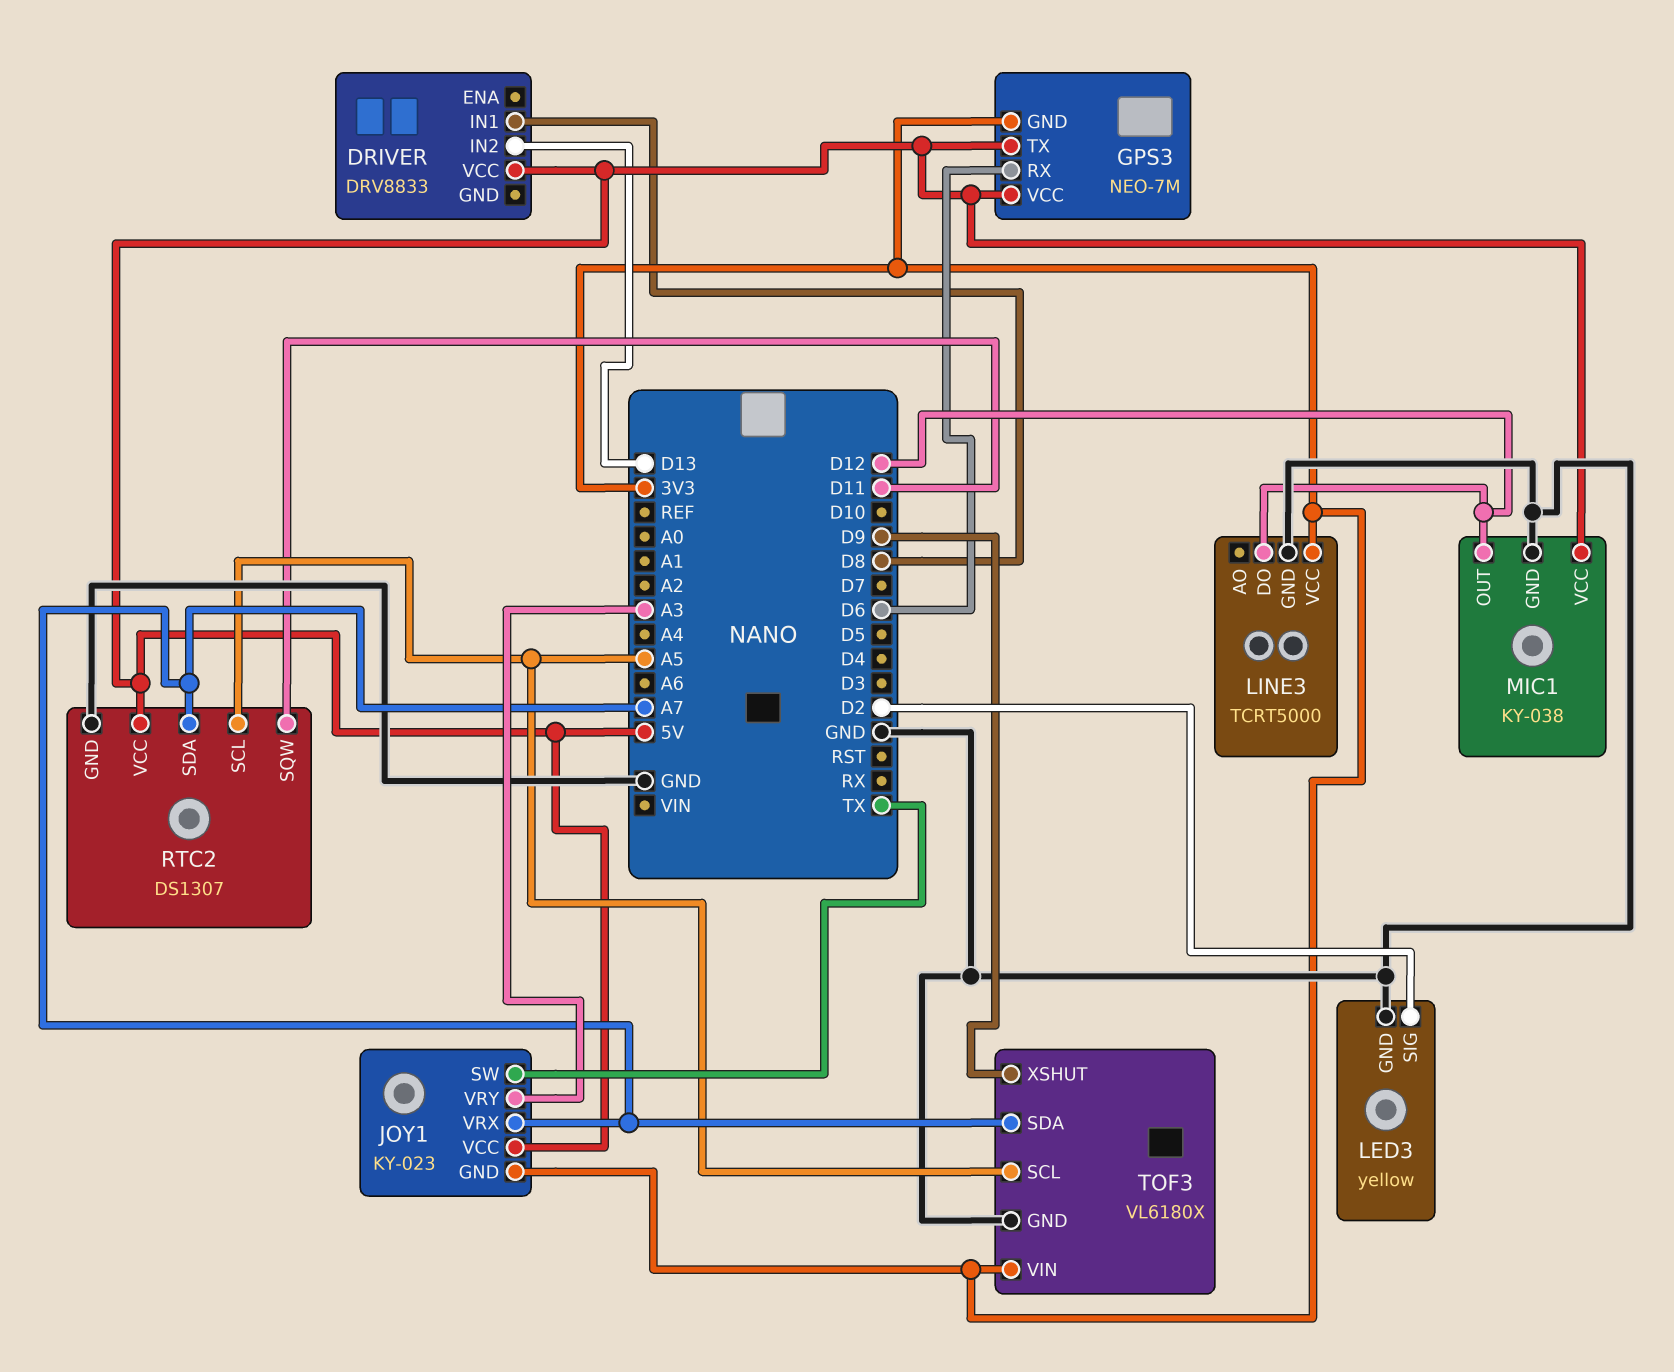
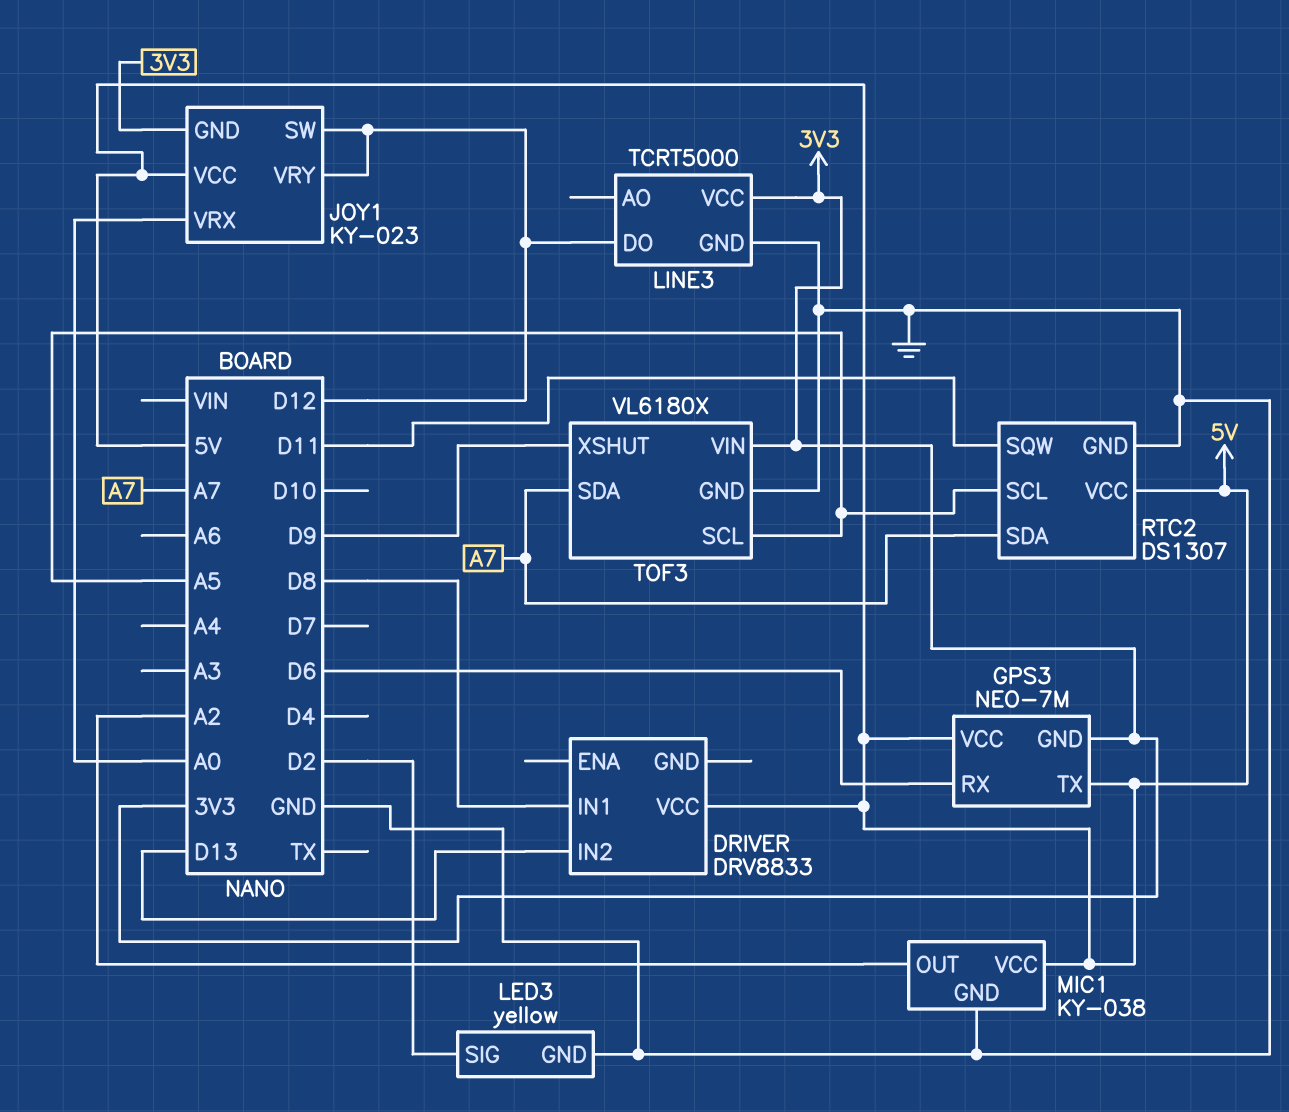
JOY1 pin SW: TX -> D12
JOY1 pin VRX: A7 -> A0
JOY1 pin VRY: A3 -> D12
MIC1 pin OUT: D12 -> A2

